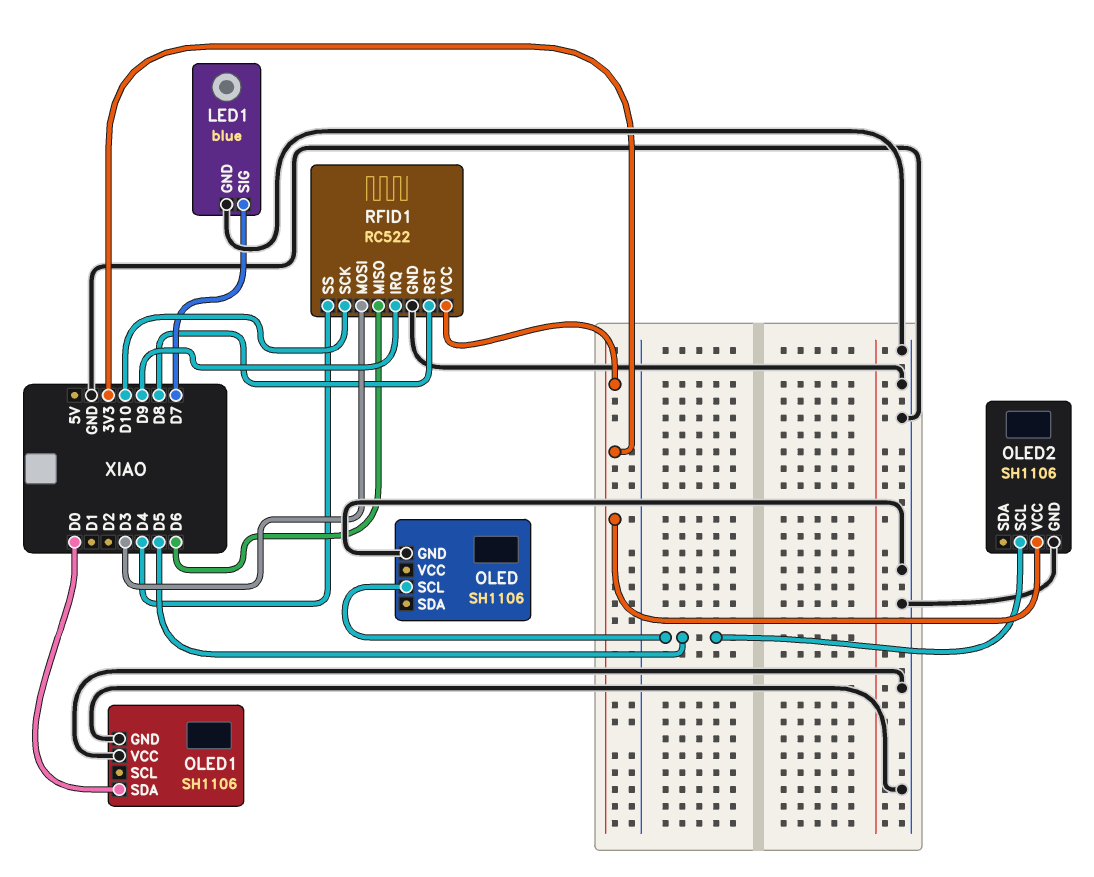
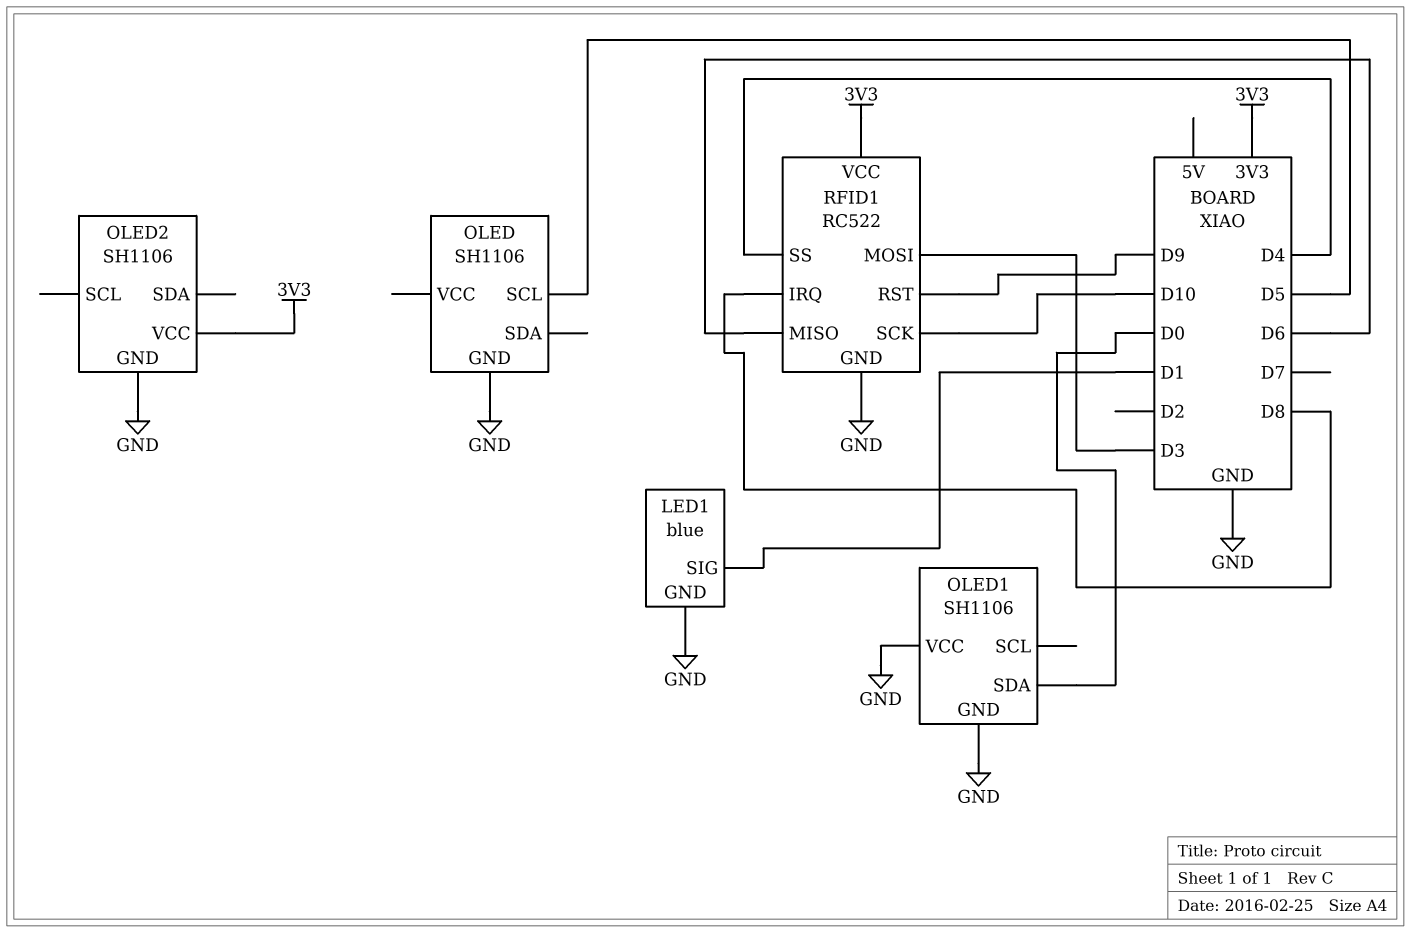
LED1 pin SIG: D7 -> D1
OLED2 pin SCL: D5 -> none
RFID1 pin IRQ: D9 -> D8
RFID1 pin RST: D8 -> D9

